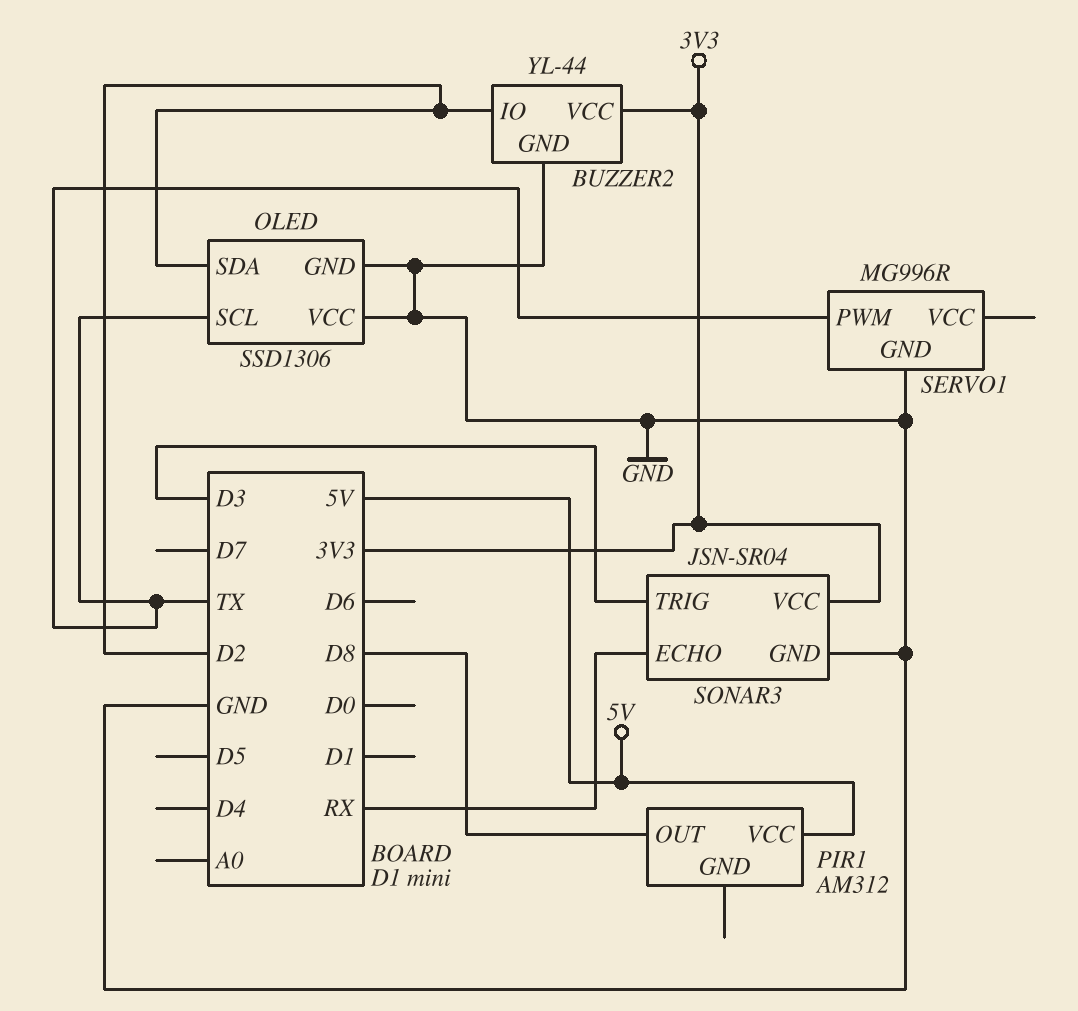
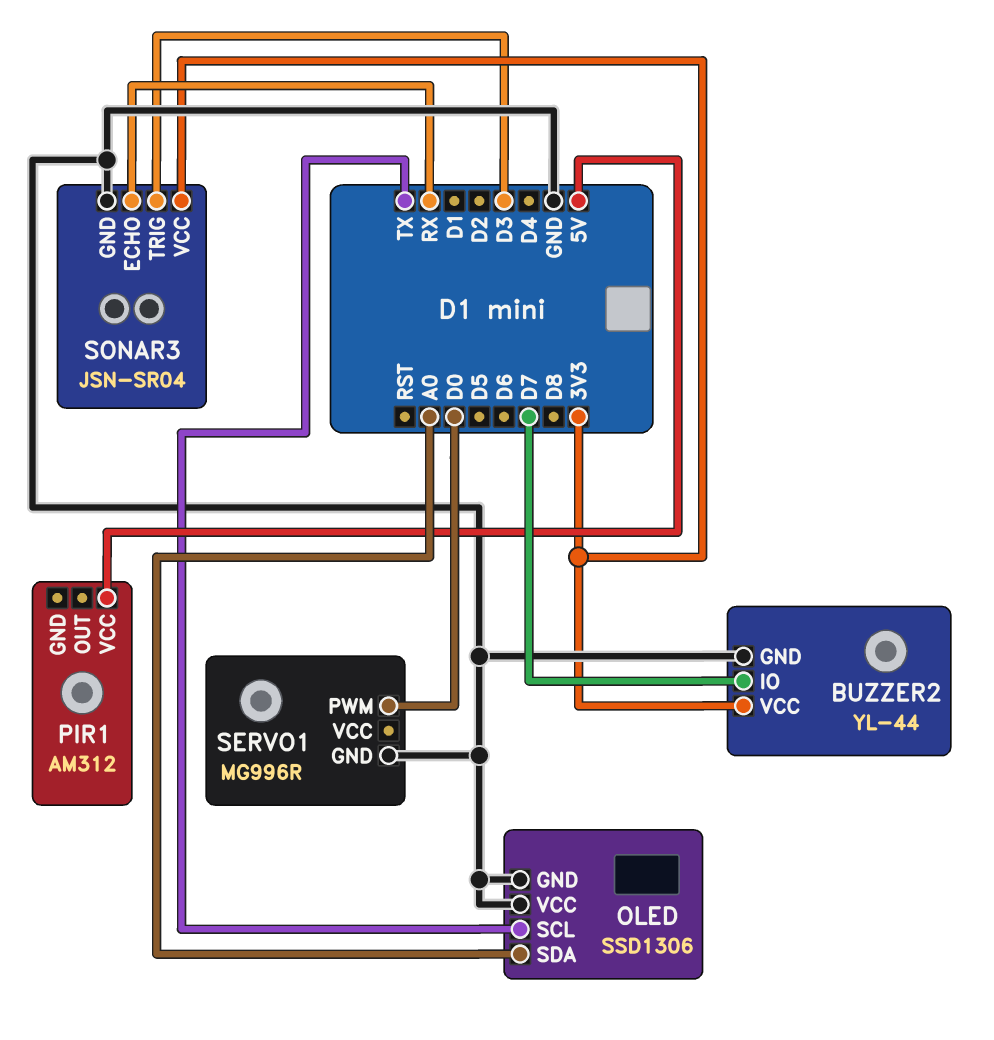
BUZZER2 pin IO: D2 -> D7
OLED pin SDA: D2 -> A0
PIR1 pin OUT: D8 -> none
SERVO1 pin PWM: TX -> D0

